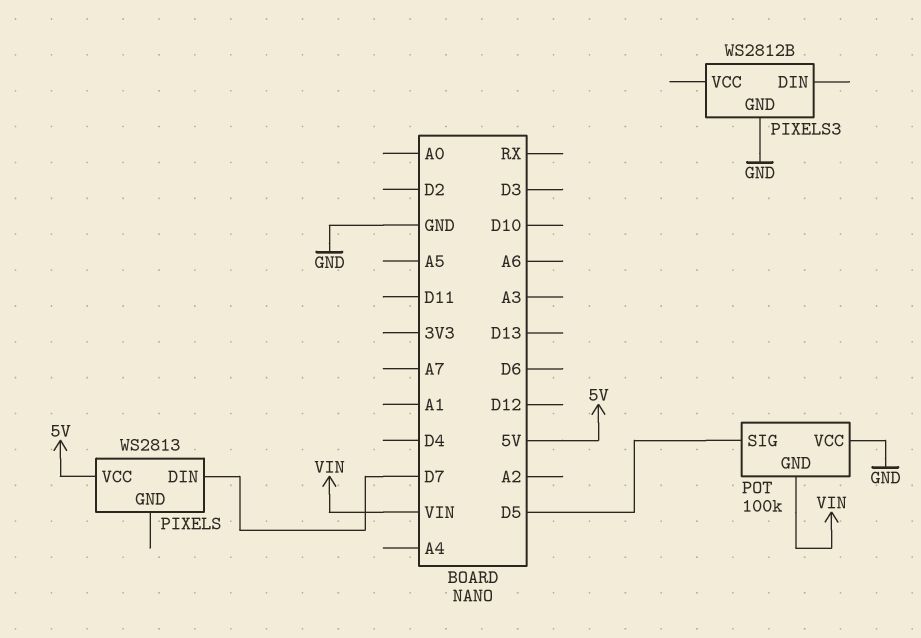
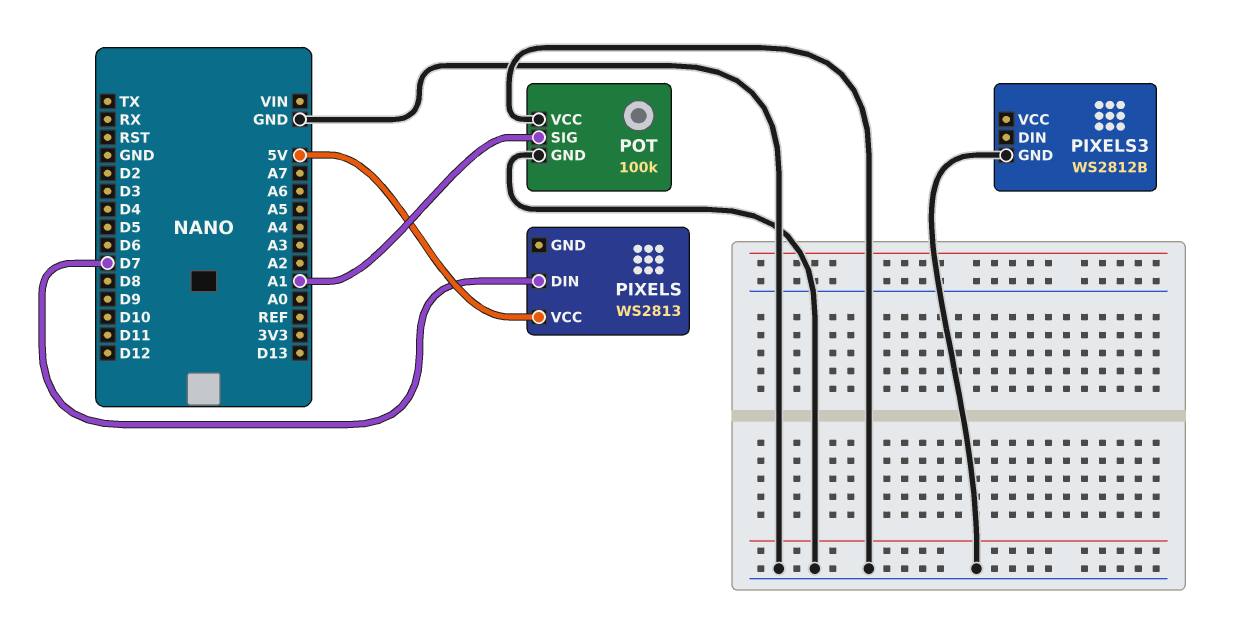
POT pin GND: VIN -> GND
POT pin SIG: D5 -> A1

